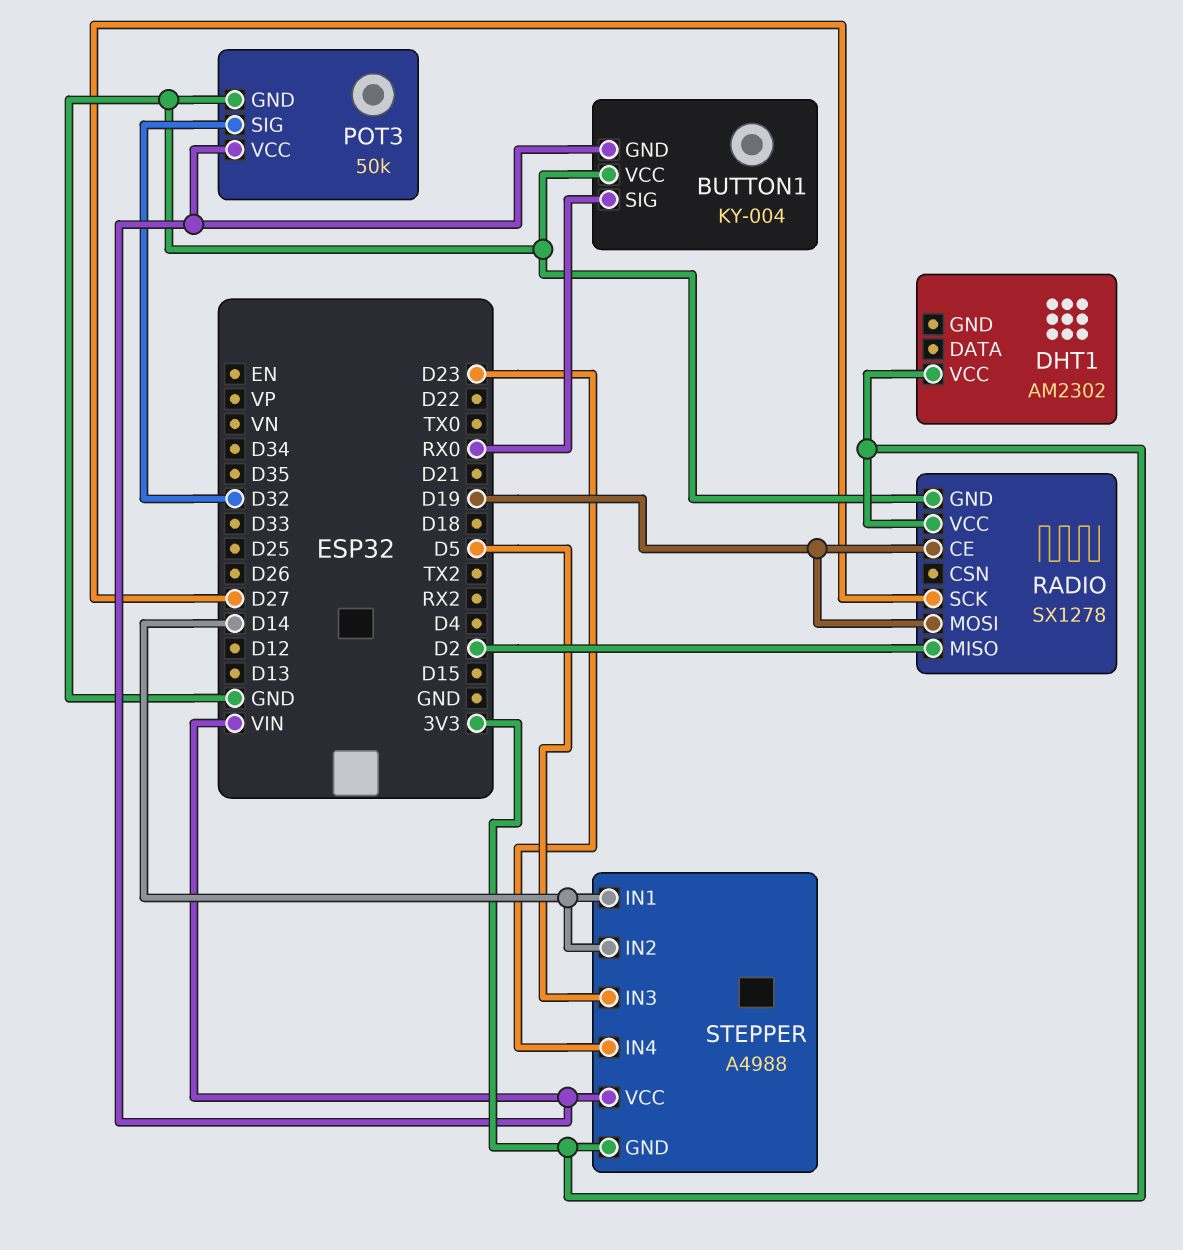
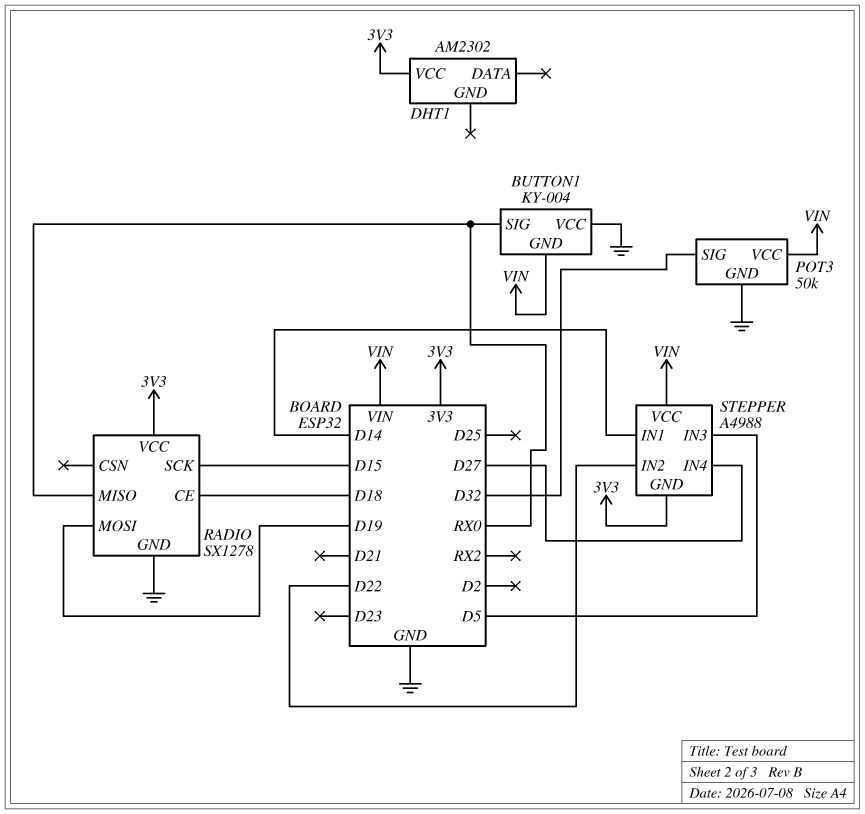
RADIO pin CE: D19 -> D18
RADIO pin MISO: D2 -> RX0
RADIO pin SCK: D27 -> D15
STEPPER pin IN2: D14 -> D22
STEPPER pin IN4: D23 -> D27

